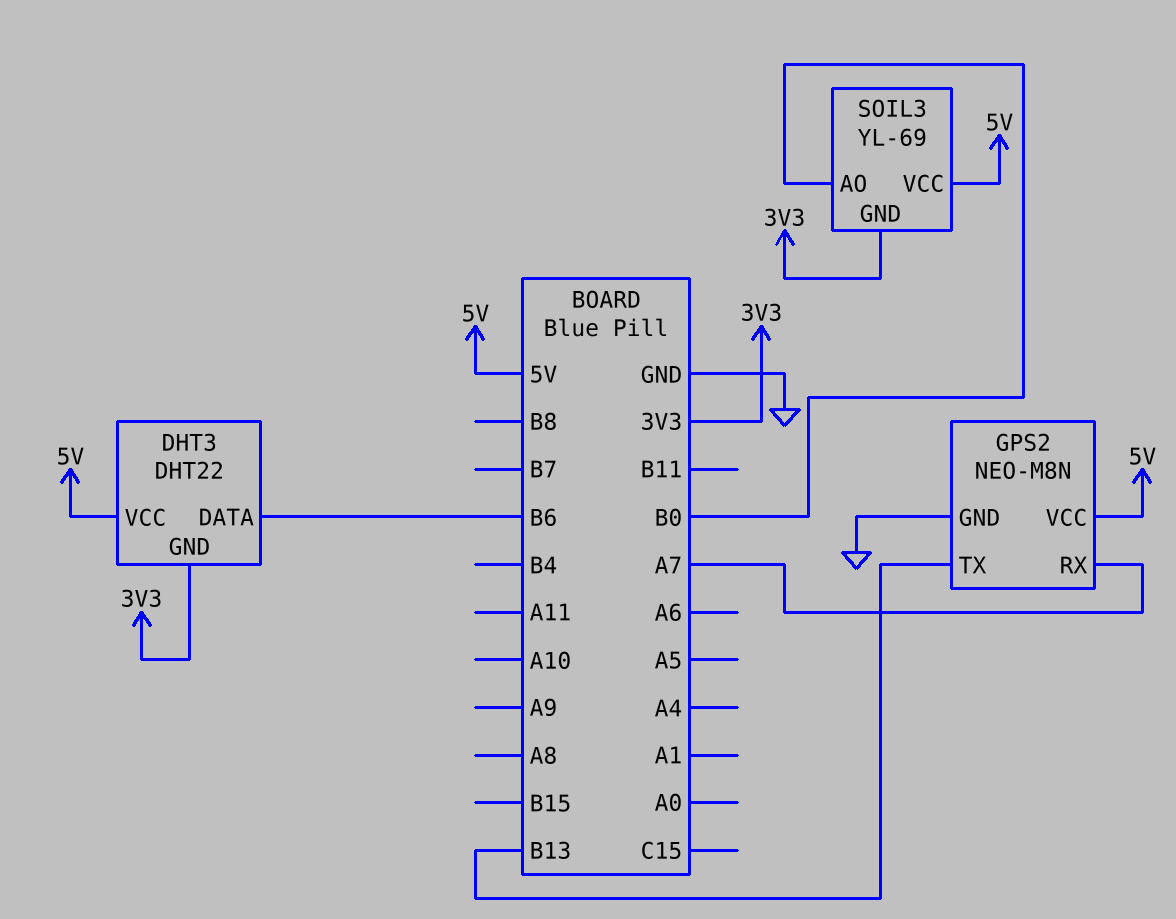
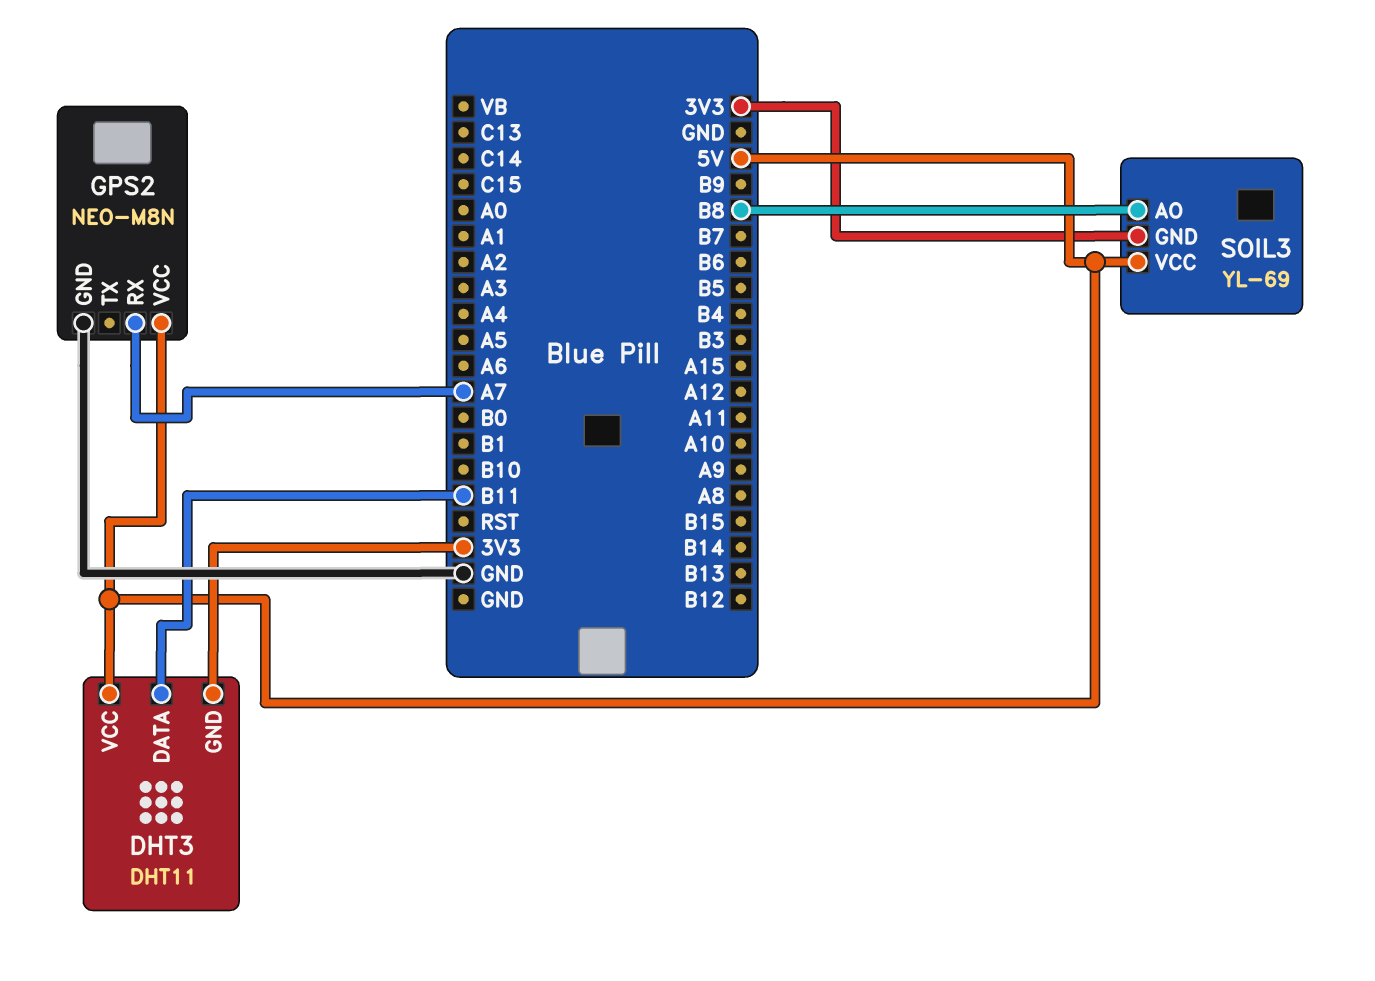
DHT3: DHT22 -> DHT11
DHT3 pin DATA: B6 -> B11
GPS2 pin TX: B13 -> none
SOIL3 pin AO: B0 -> B8

